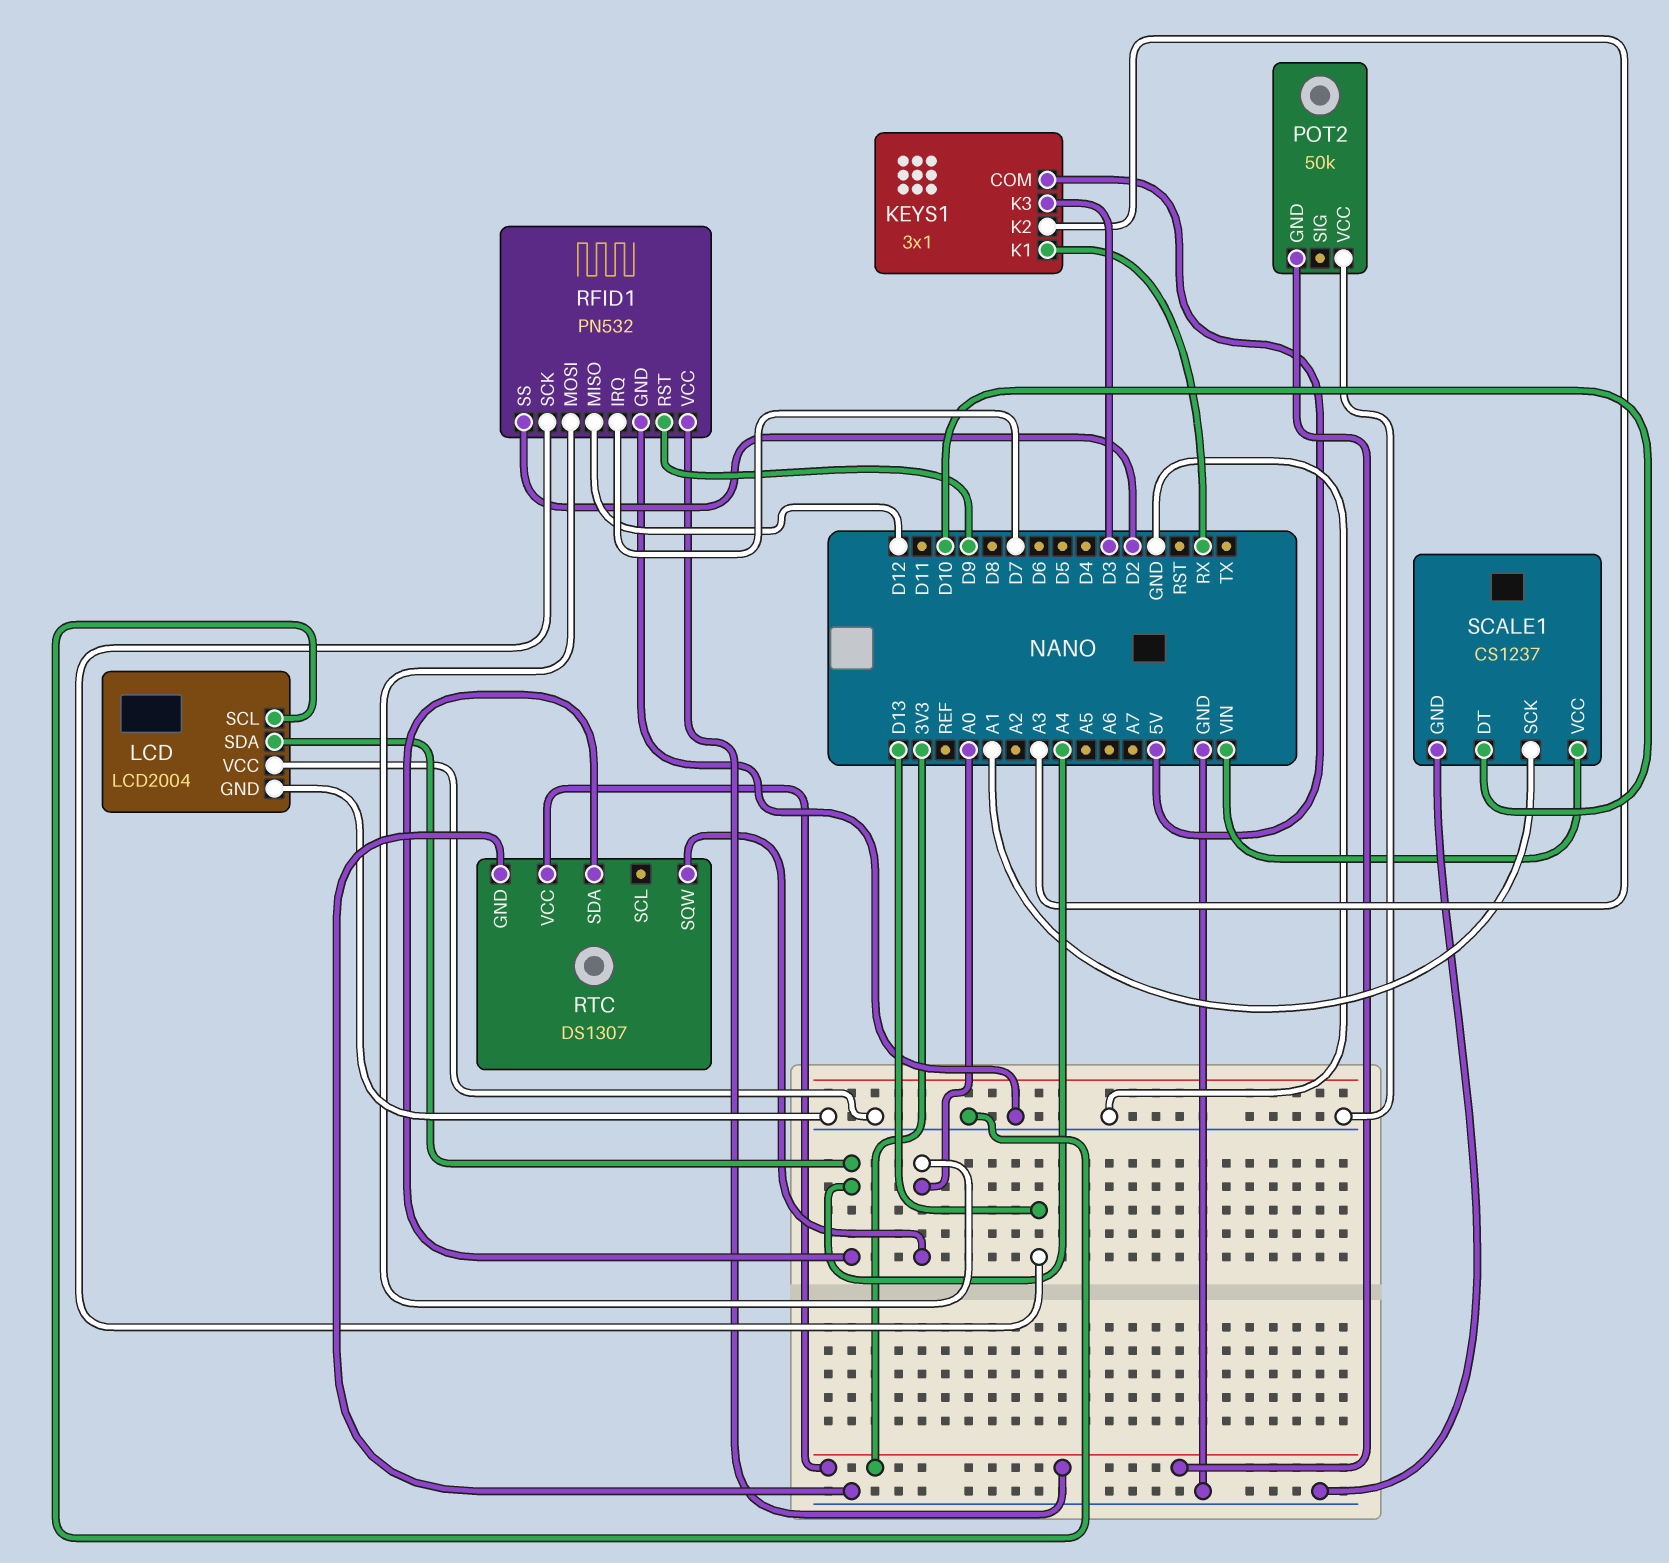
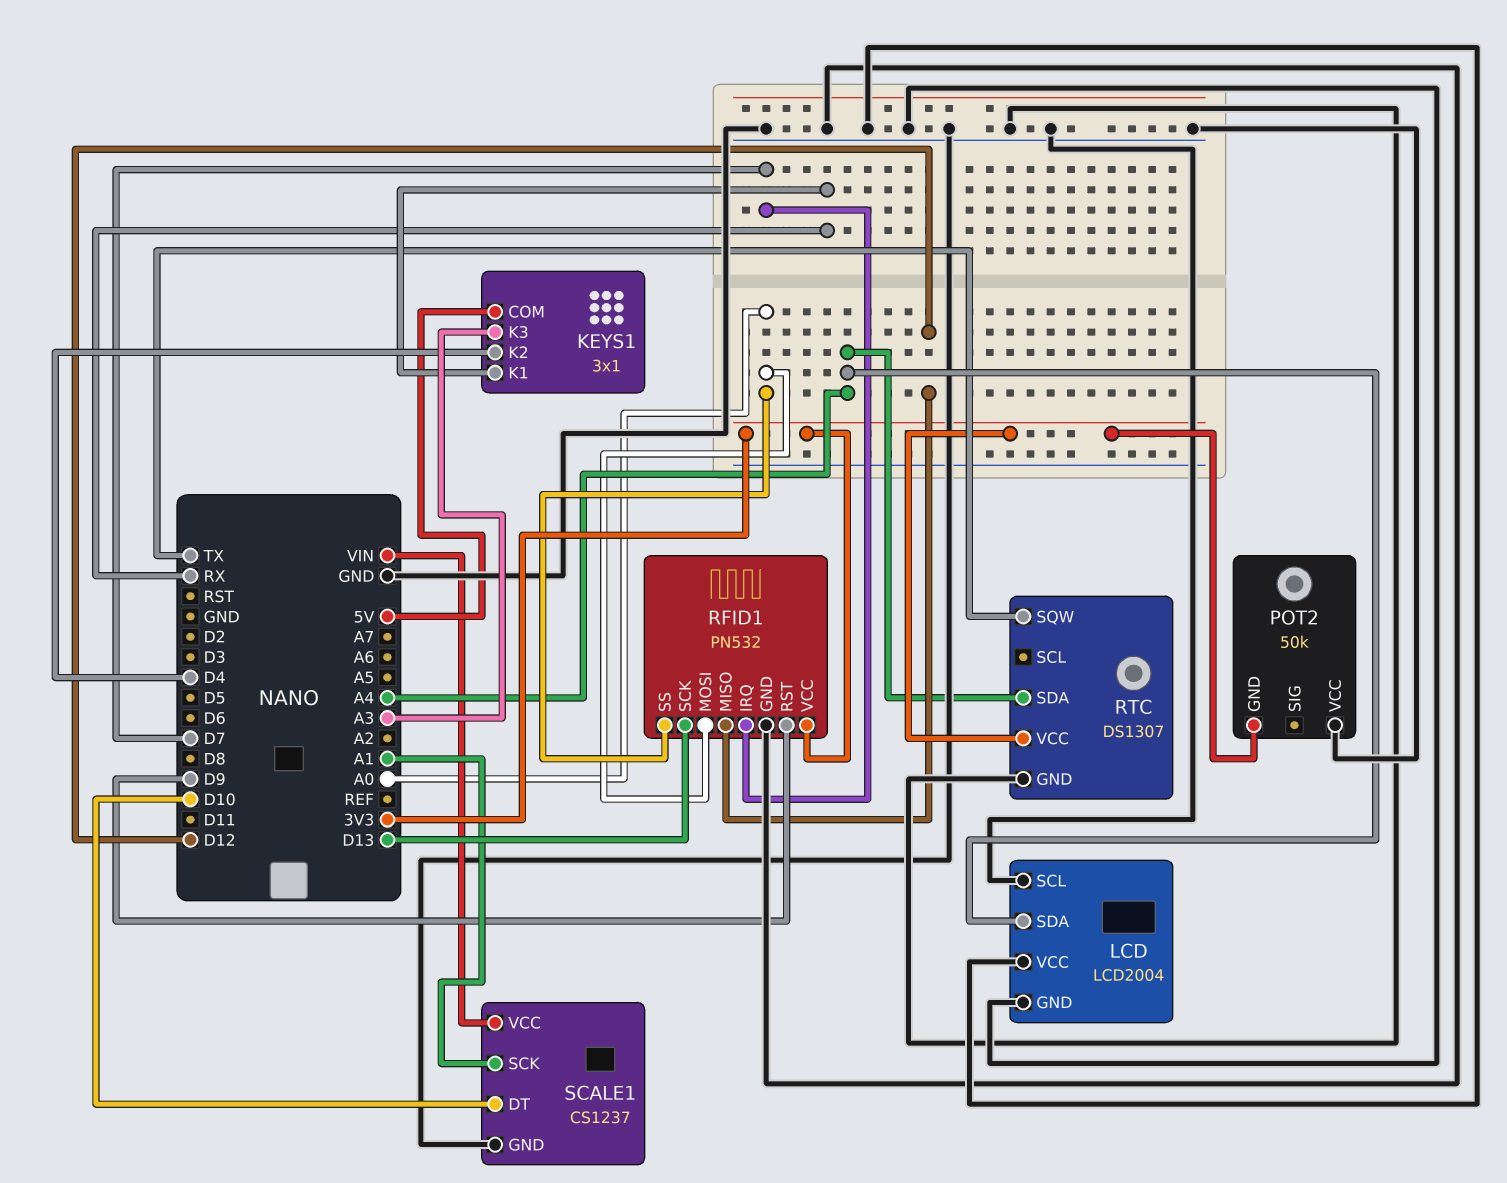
KEYS1 pin K2: A3 -> D4
KEYS1 pin K3: D3 -> A3
RFID1 pin SS: D2 -> A0
RTC pin SQW: A0 -> TX

